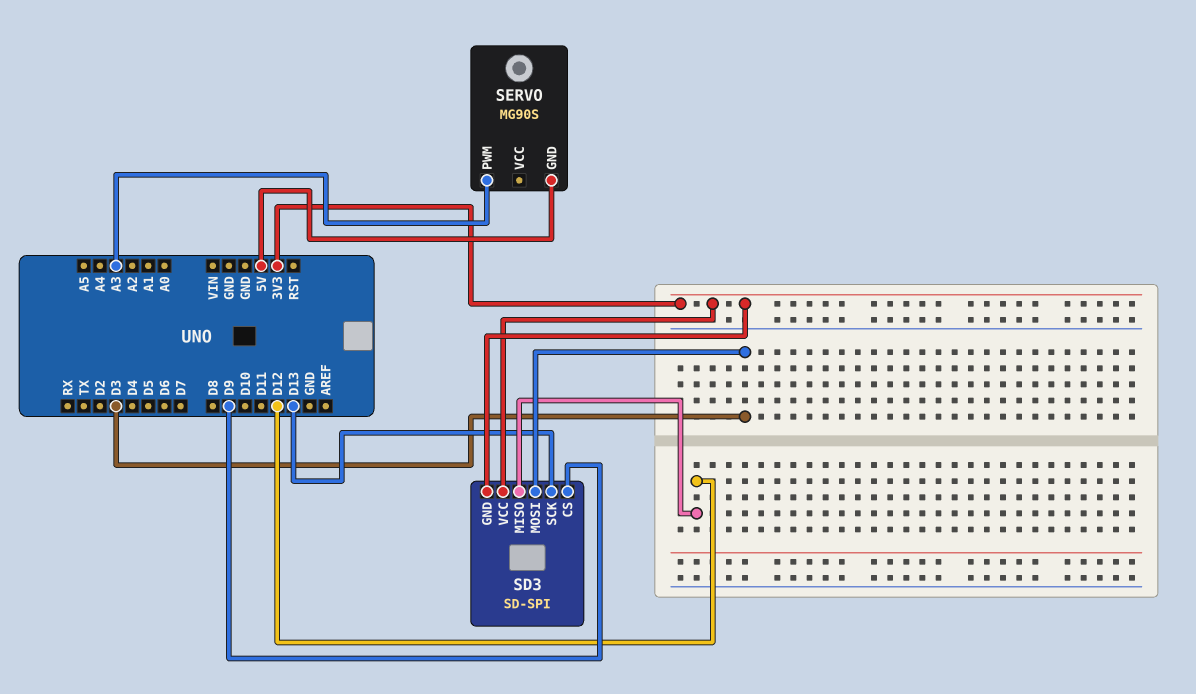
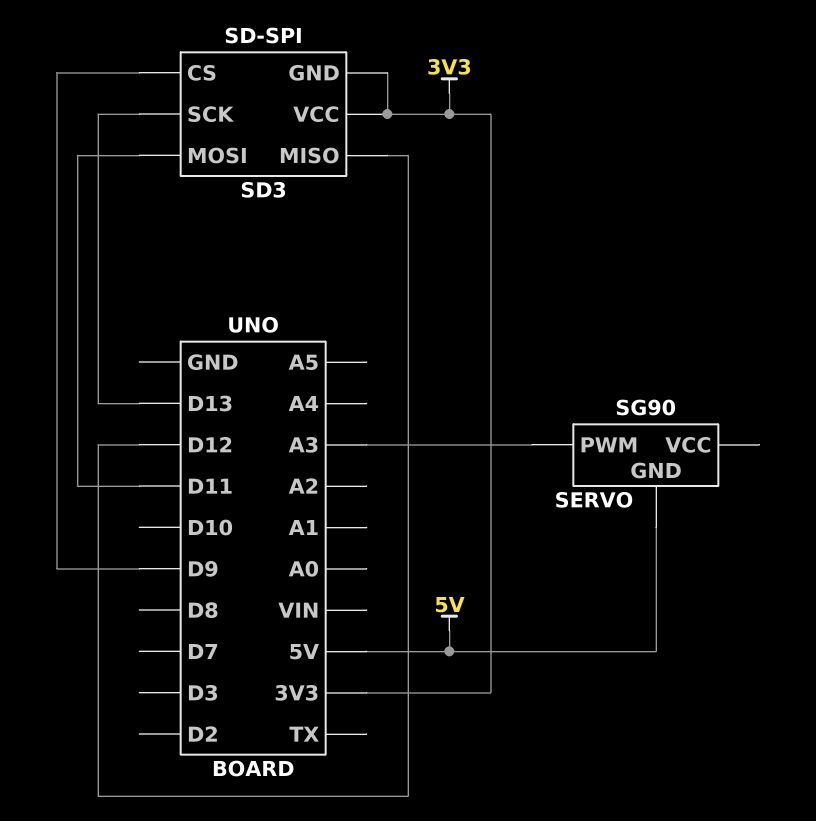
SD3 pin MOSI: D3 -> D11
SERVO: MG90S -> SG90

